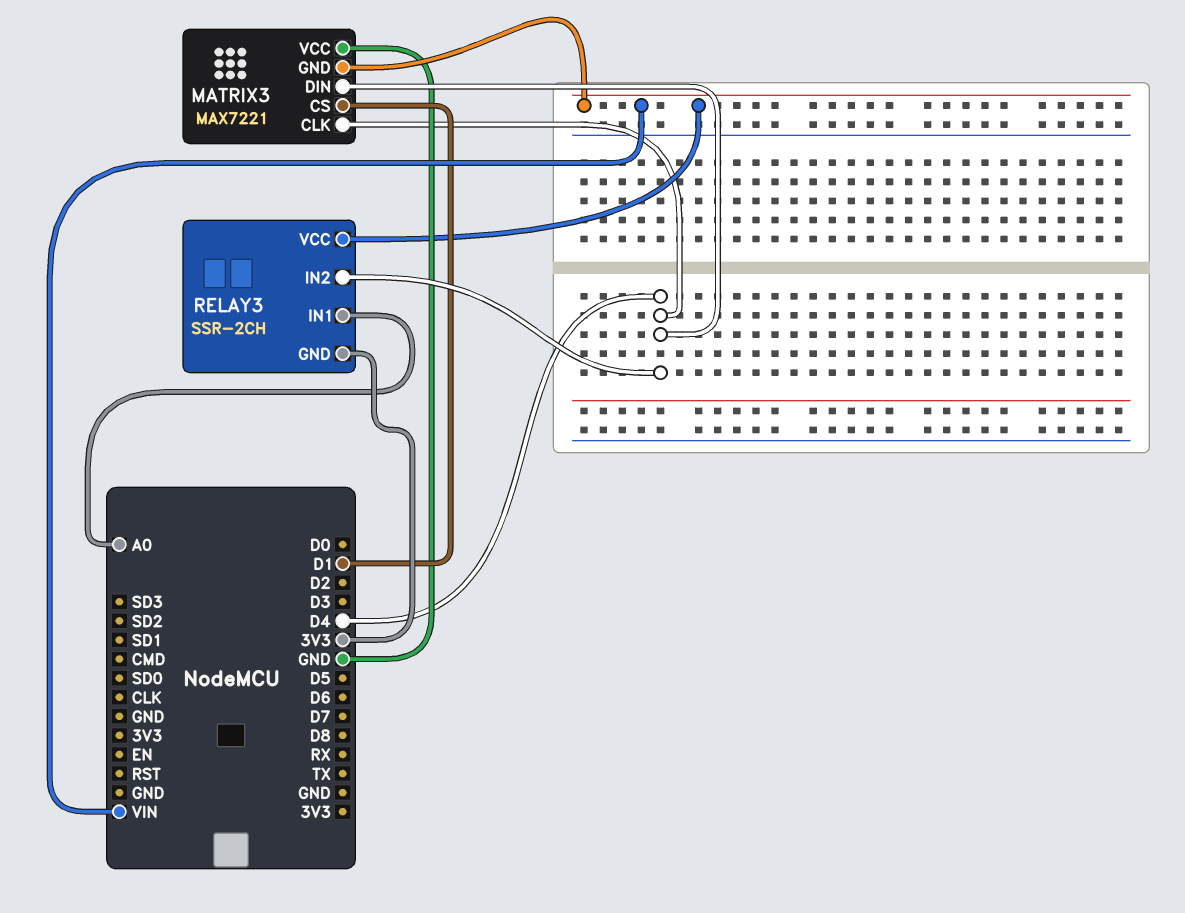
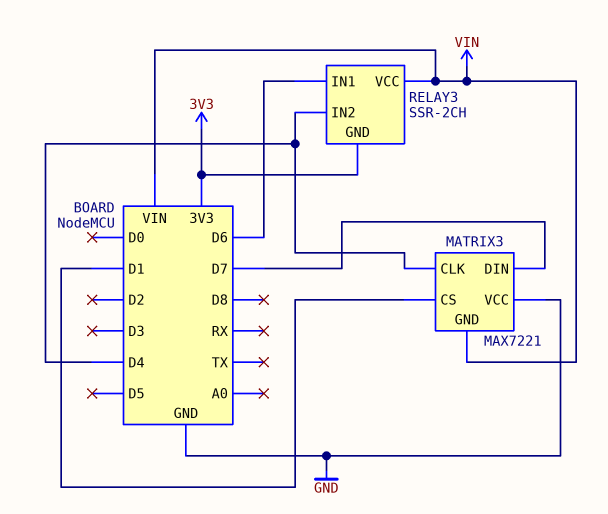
MATRIX3 pin DIN: D4 -> D7
RELAY3 pin IN1: A0 -> D6

